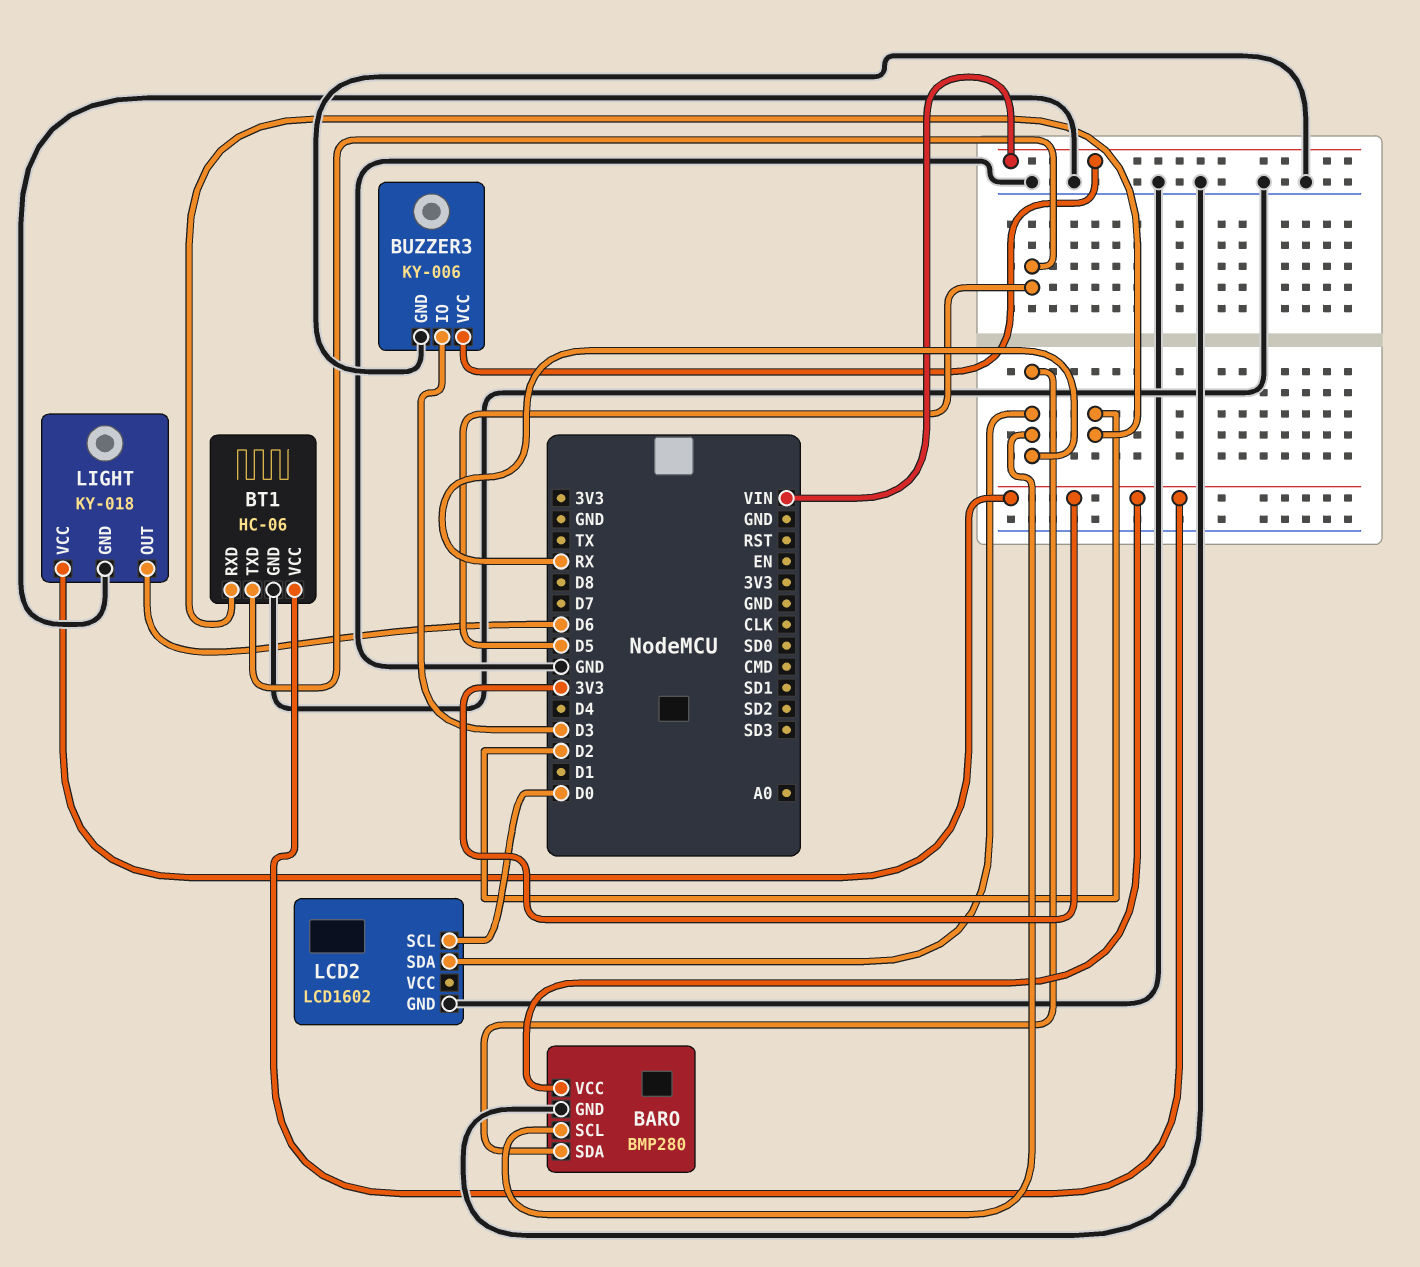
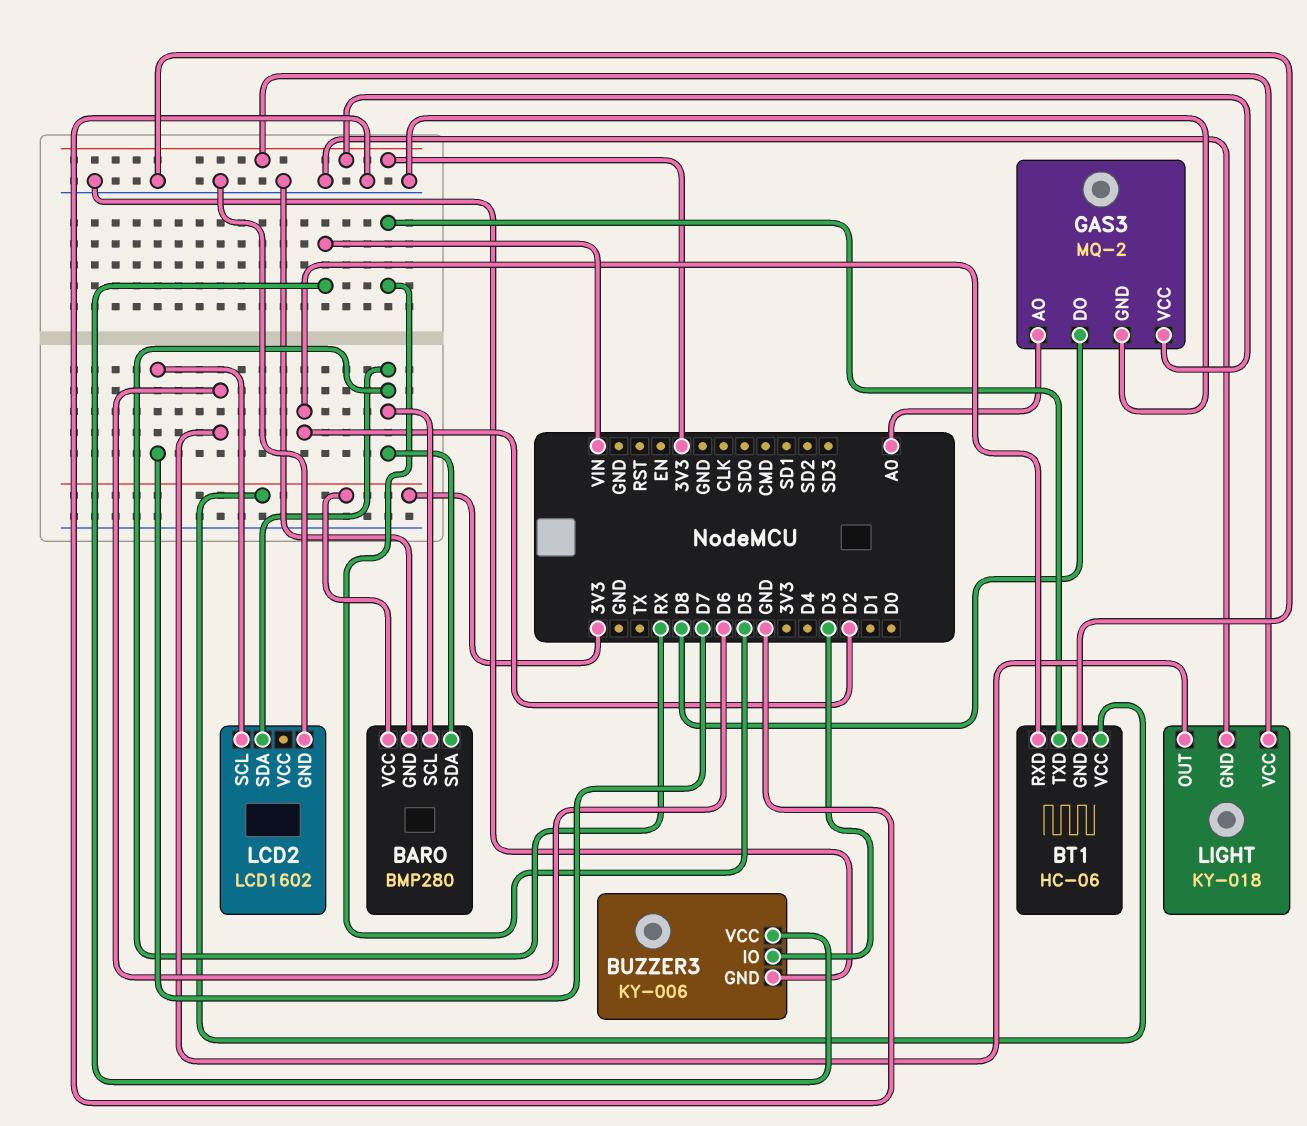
GAS3: none -> MQ-2
GAS3 pin AO: none -> A0
GAS3 pin DO: none -> D8
GAS3 pin GND: none -> GND
GAS3 pin VCC: none -> 3V3
LCD2 pin SCL: D0 -> D7

